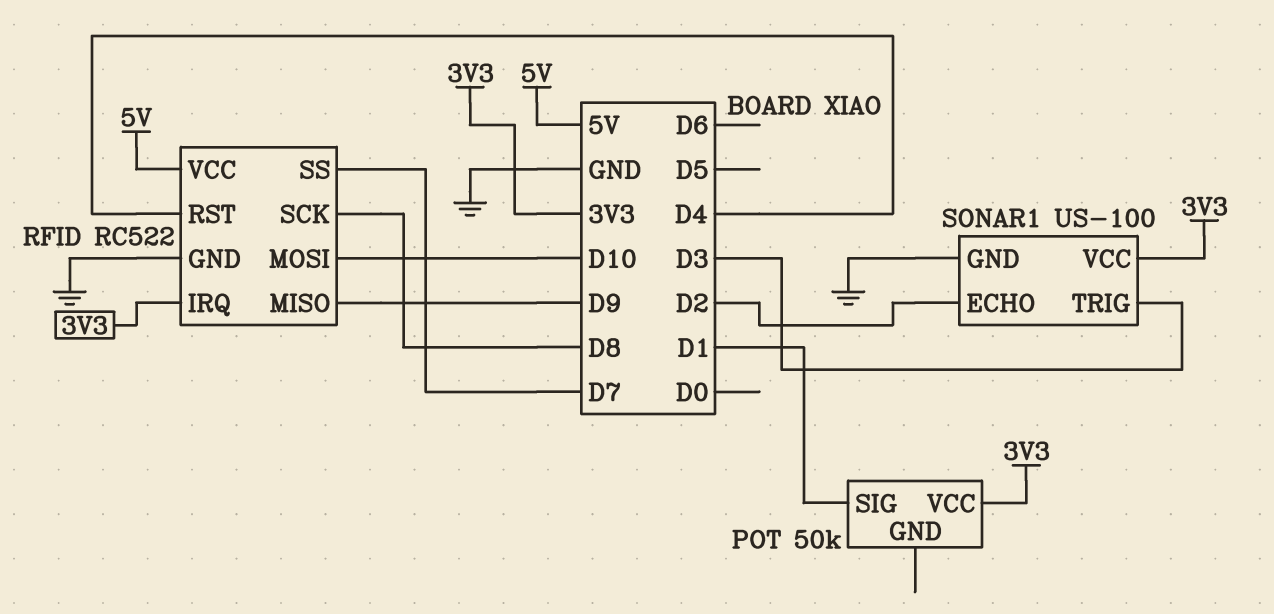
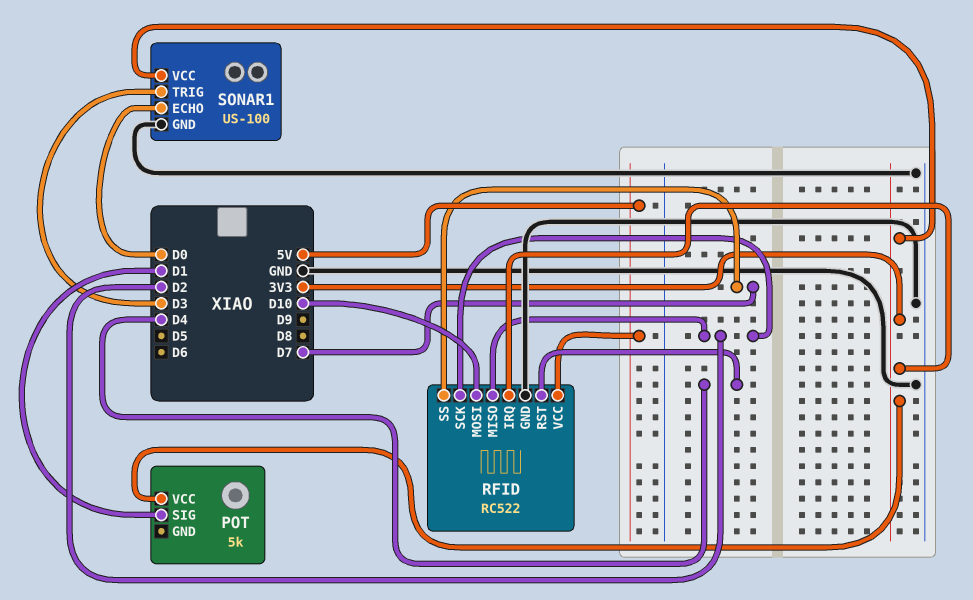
POT: 50k -> 5k
RFID pin MISO: D9 -> D2
RFID pin SCK: D8 -> D2
SONAR1 pin ECHO: D2 -> D0

